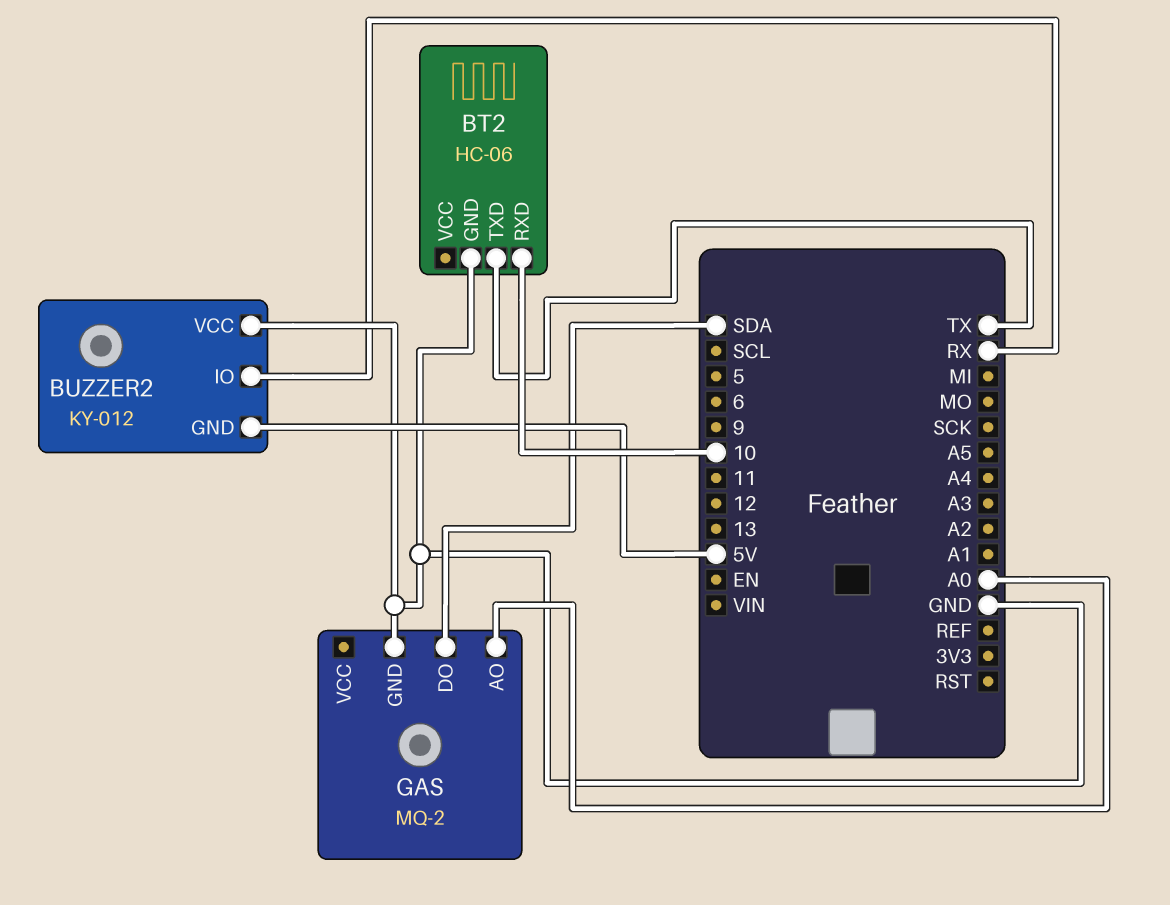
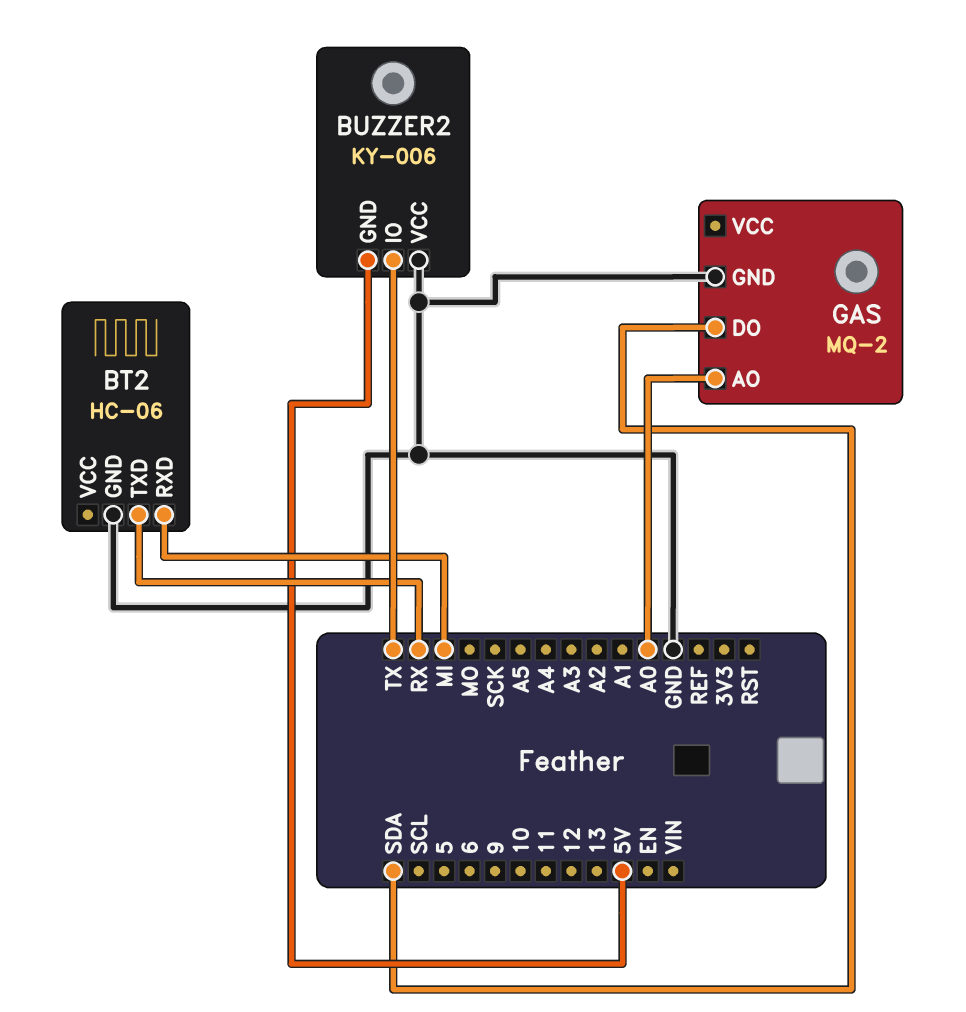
BT2 pin RXD: 10 -> MI
BT2 pin TXD: TX -> RX
BUZZER2: KY-012 -> KY-006
BUZZER2 pin IO: RX -> TX

